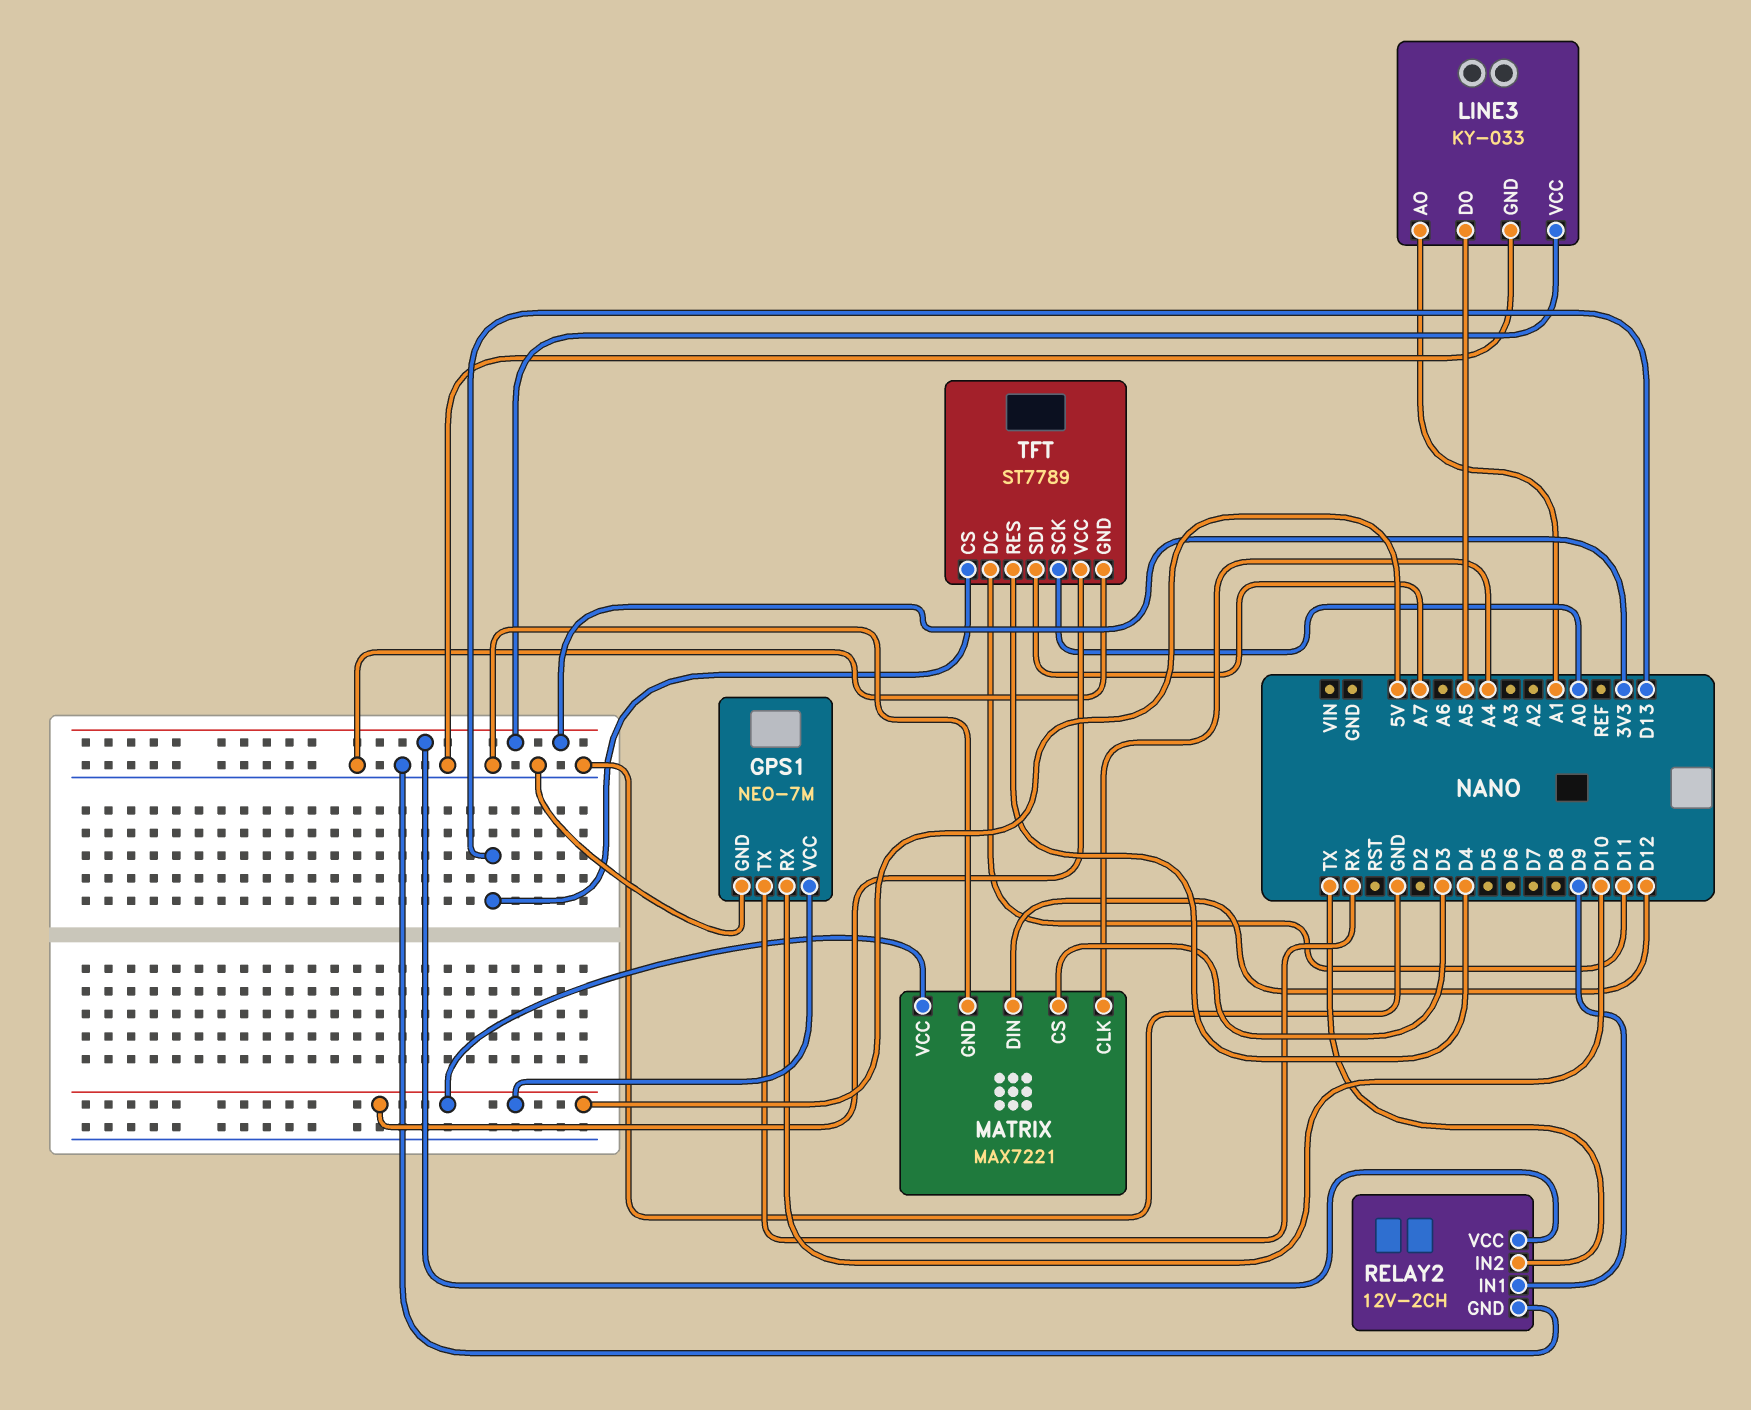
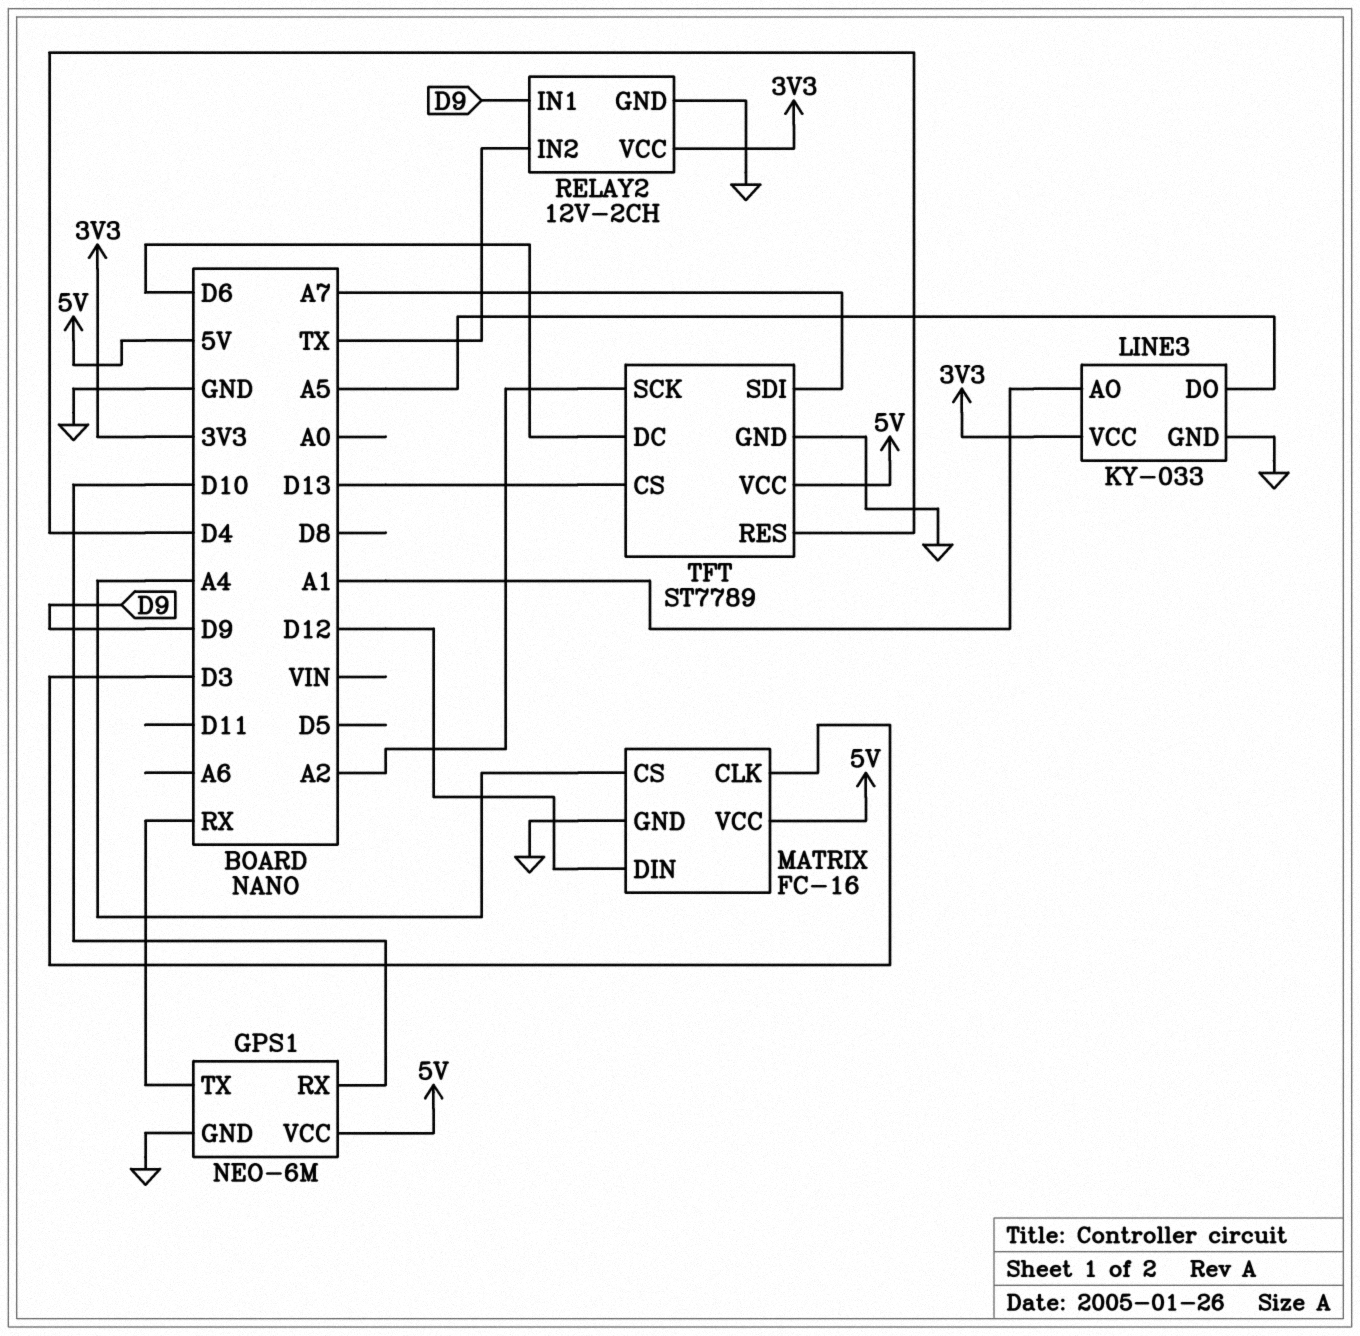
GPS1: NEO-7M -> NEO-6M
MATRIX: MAX7221 -> FC-16
MATRIX pin CLK: A4 -> D3
MATRIX pin CS: D3 -> A4
TFT pin DC: D11 -> D6
TFT pin SCK: A0 -> A2

